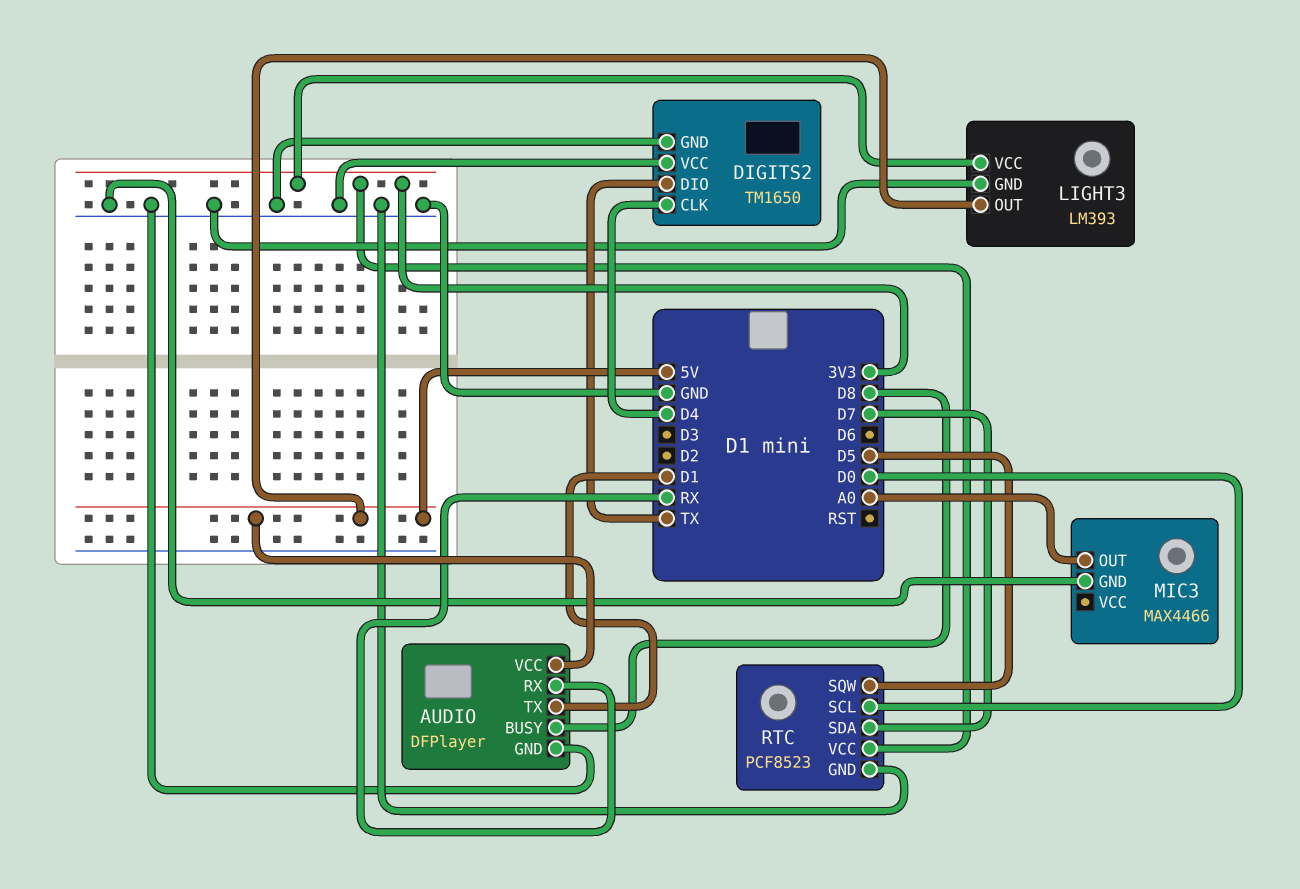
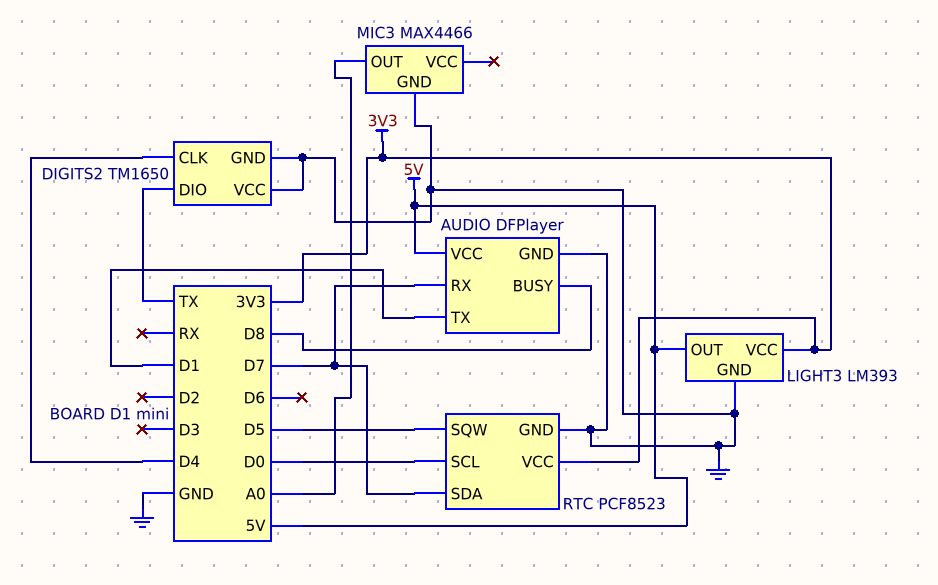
AUDIO pin RX: RX -> D7

